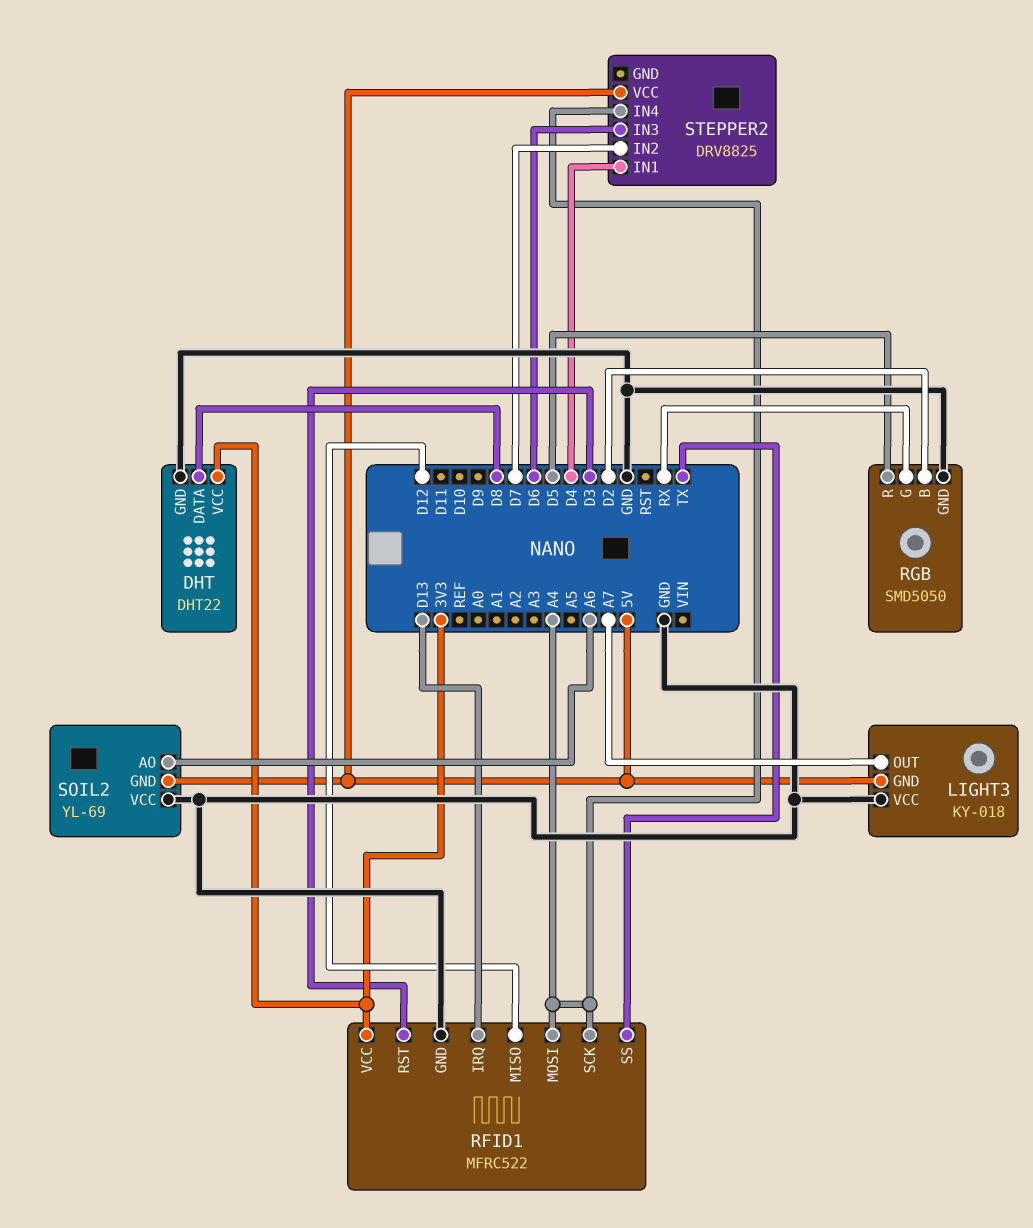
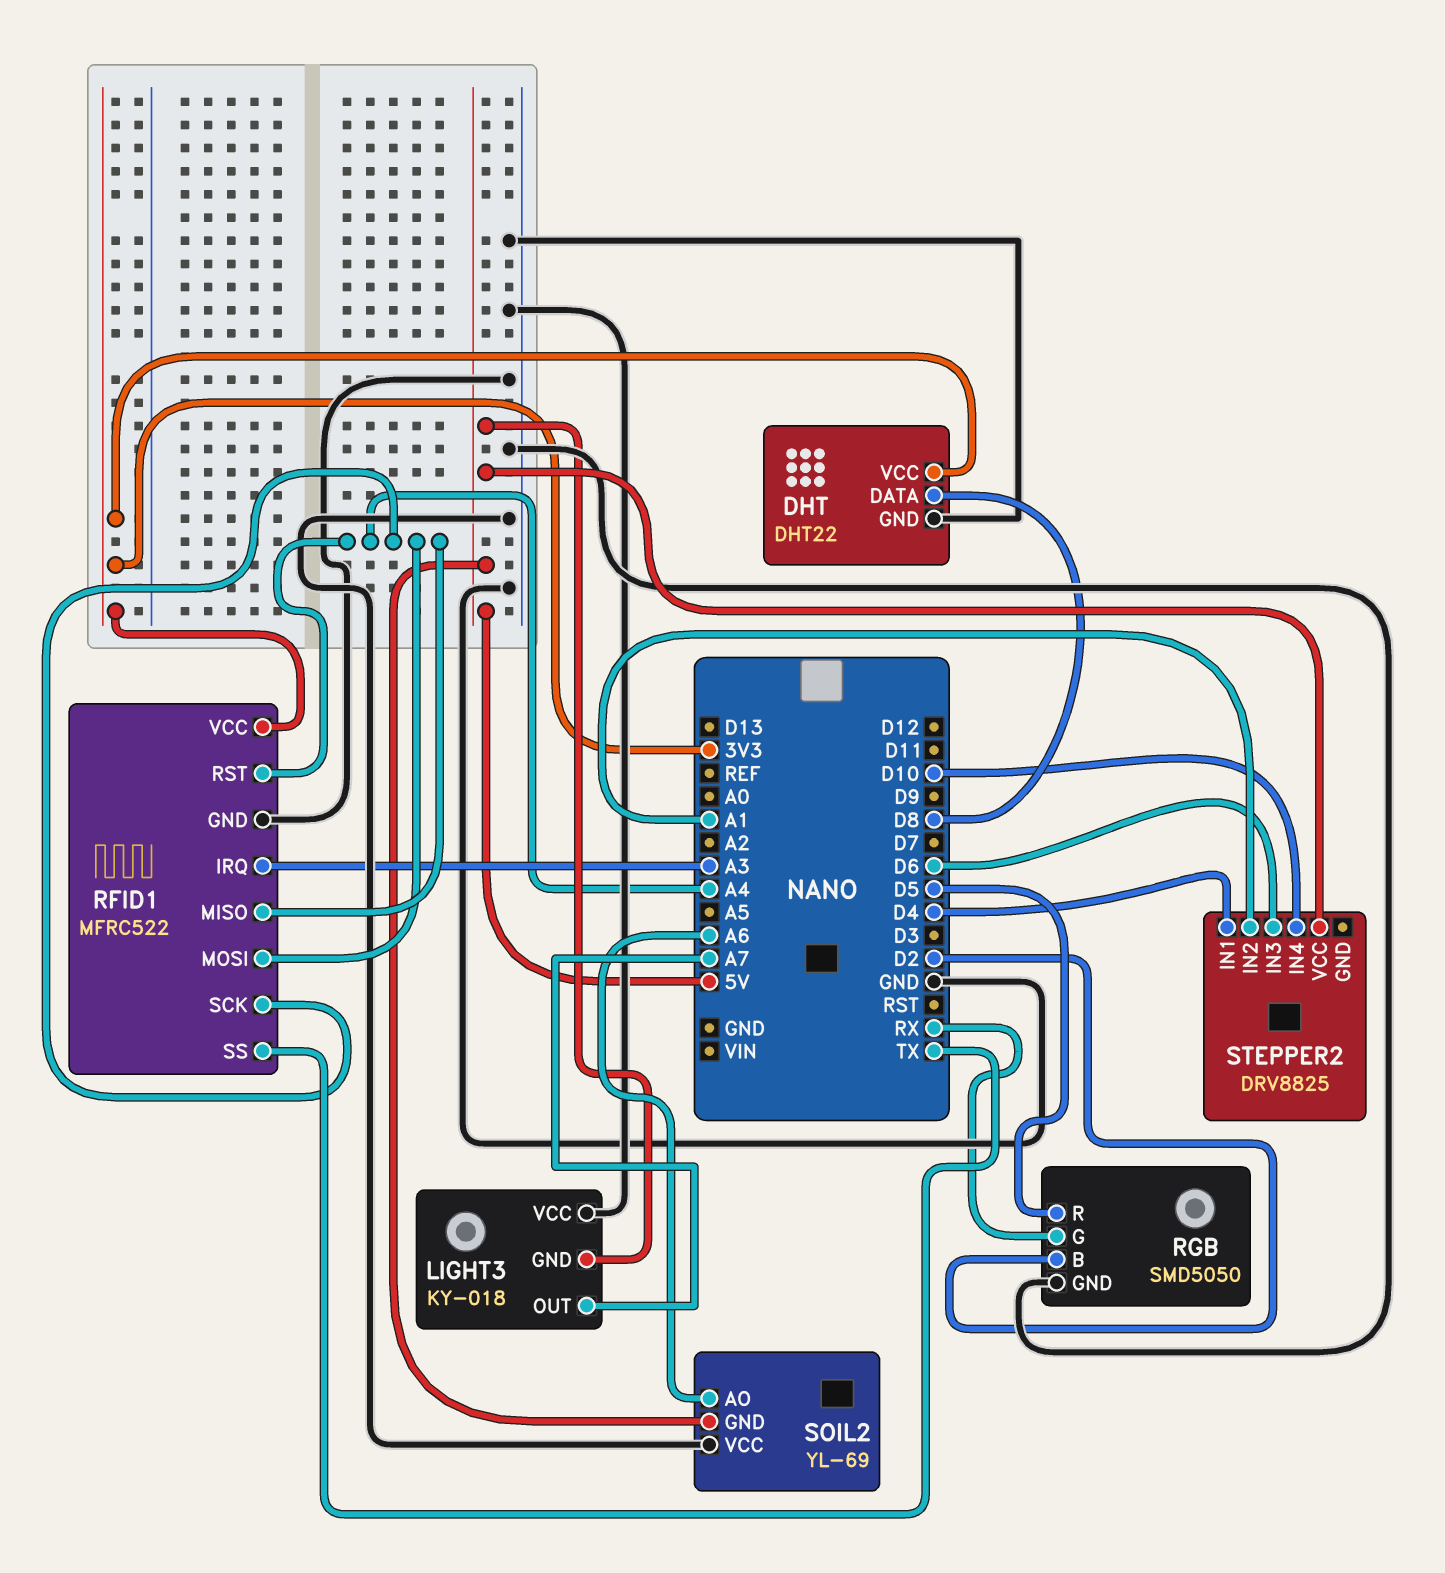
RFID1 pin IRQ: D13 -> A3
RFID1 pin MISO: D12 -> A4
RFID1 pin RST: D3 -> A4
STEPPER2 pin IN2: D7 -> A1
STEPPER2 pin IN4: A4 -> D10

